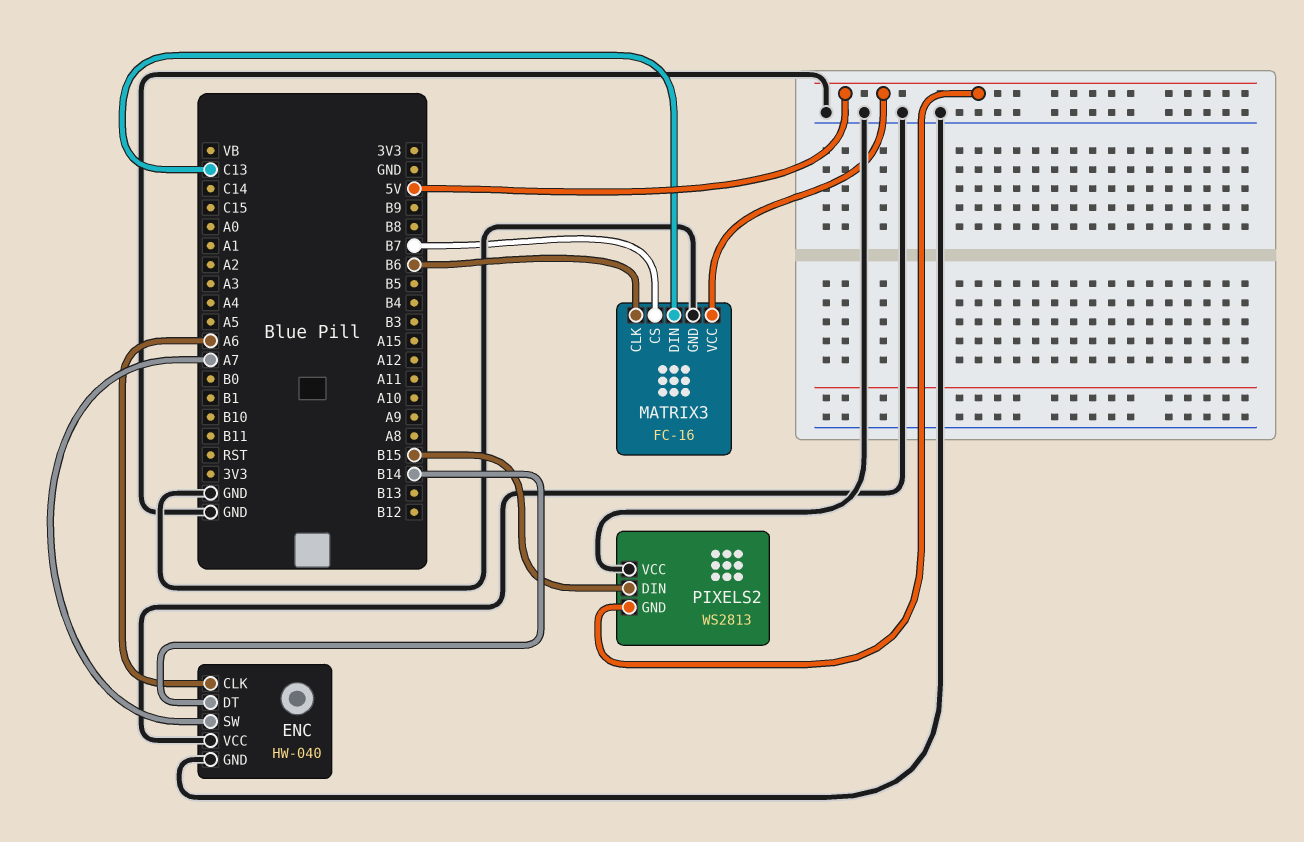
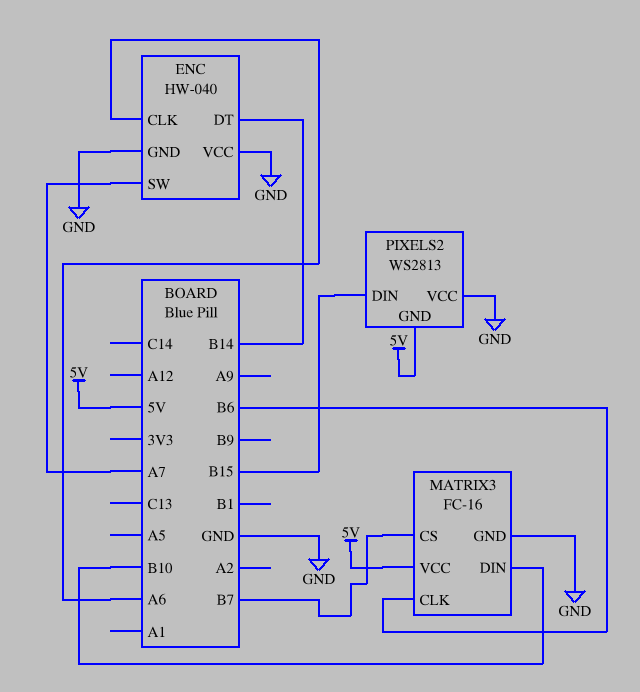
MATRIX3 pin DIN: C13 -> B10

